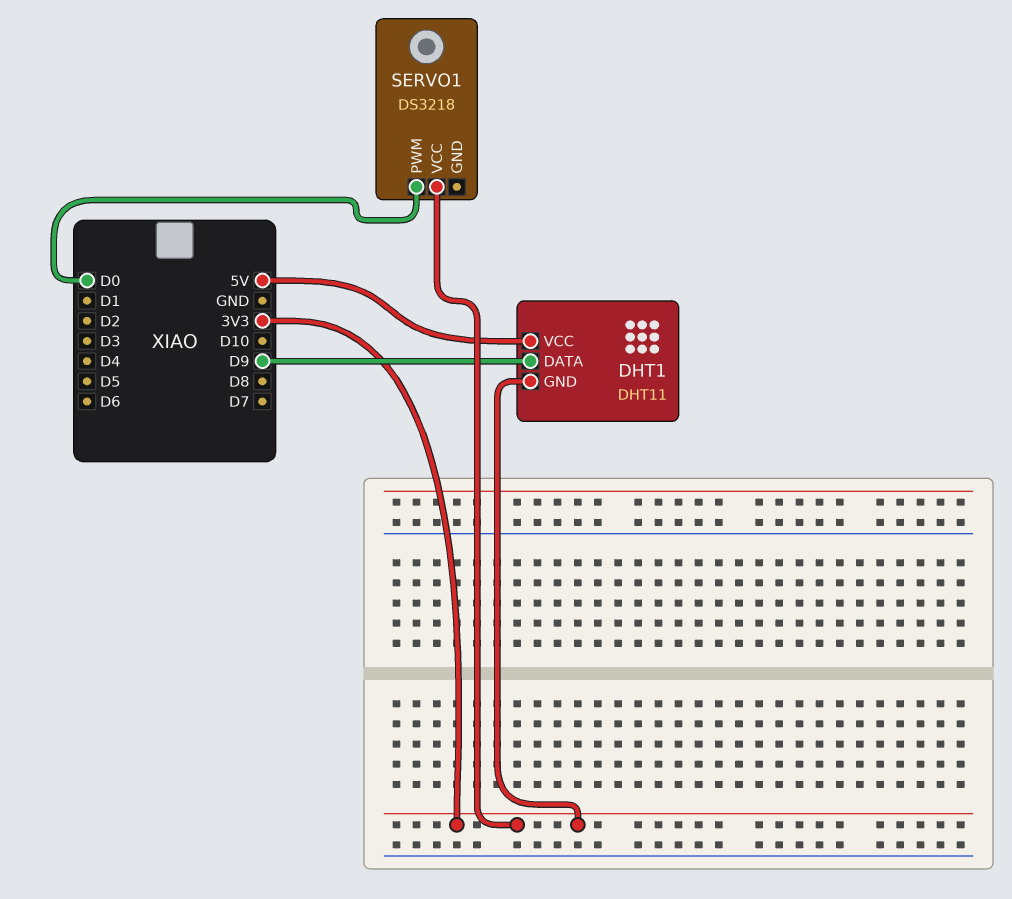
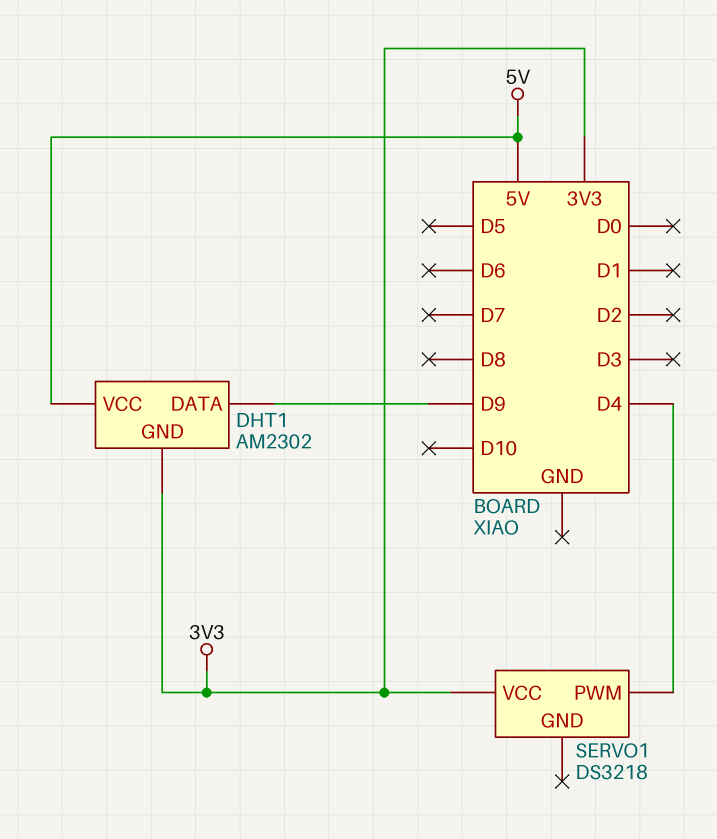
DHT1: DHT11 -> AM2302
SERVO1 pin PWM: D0 -> D4

